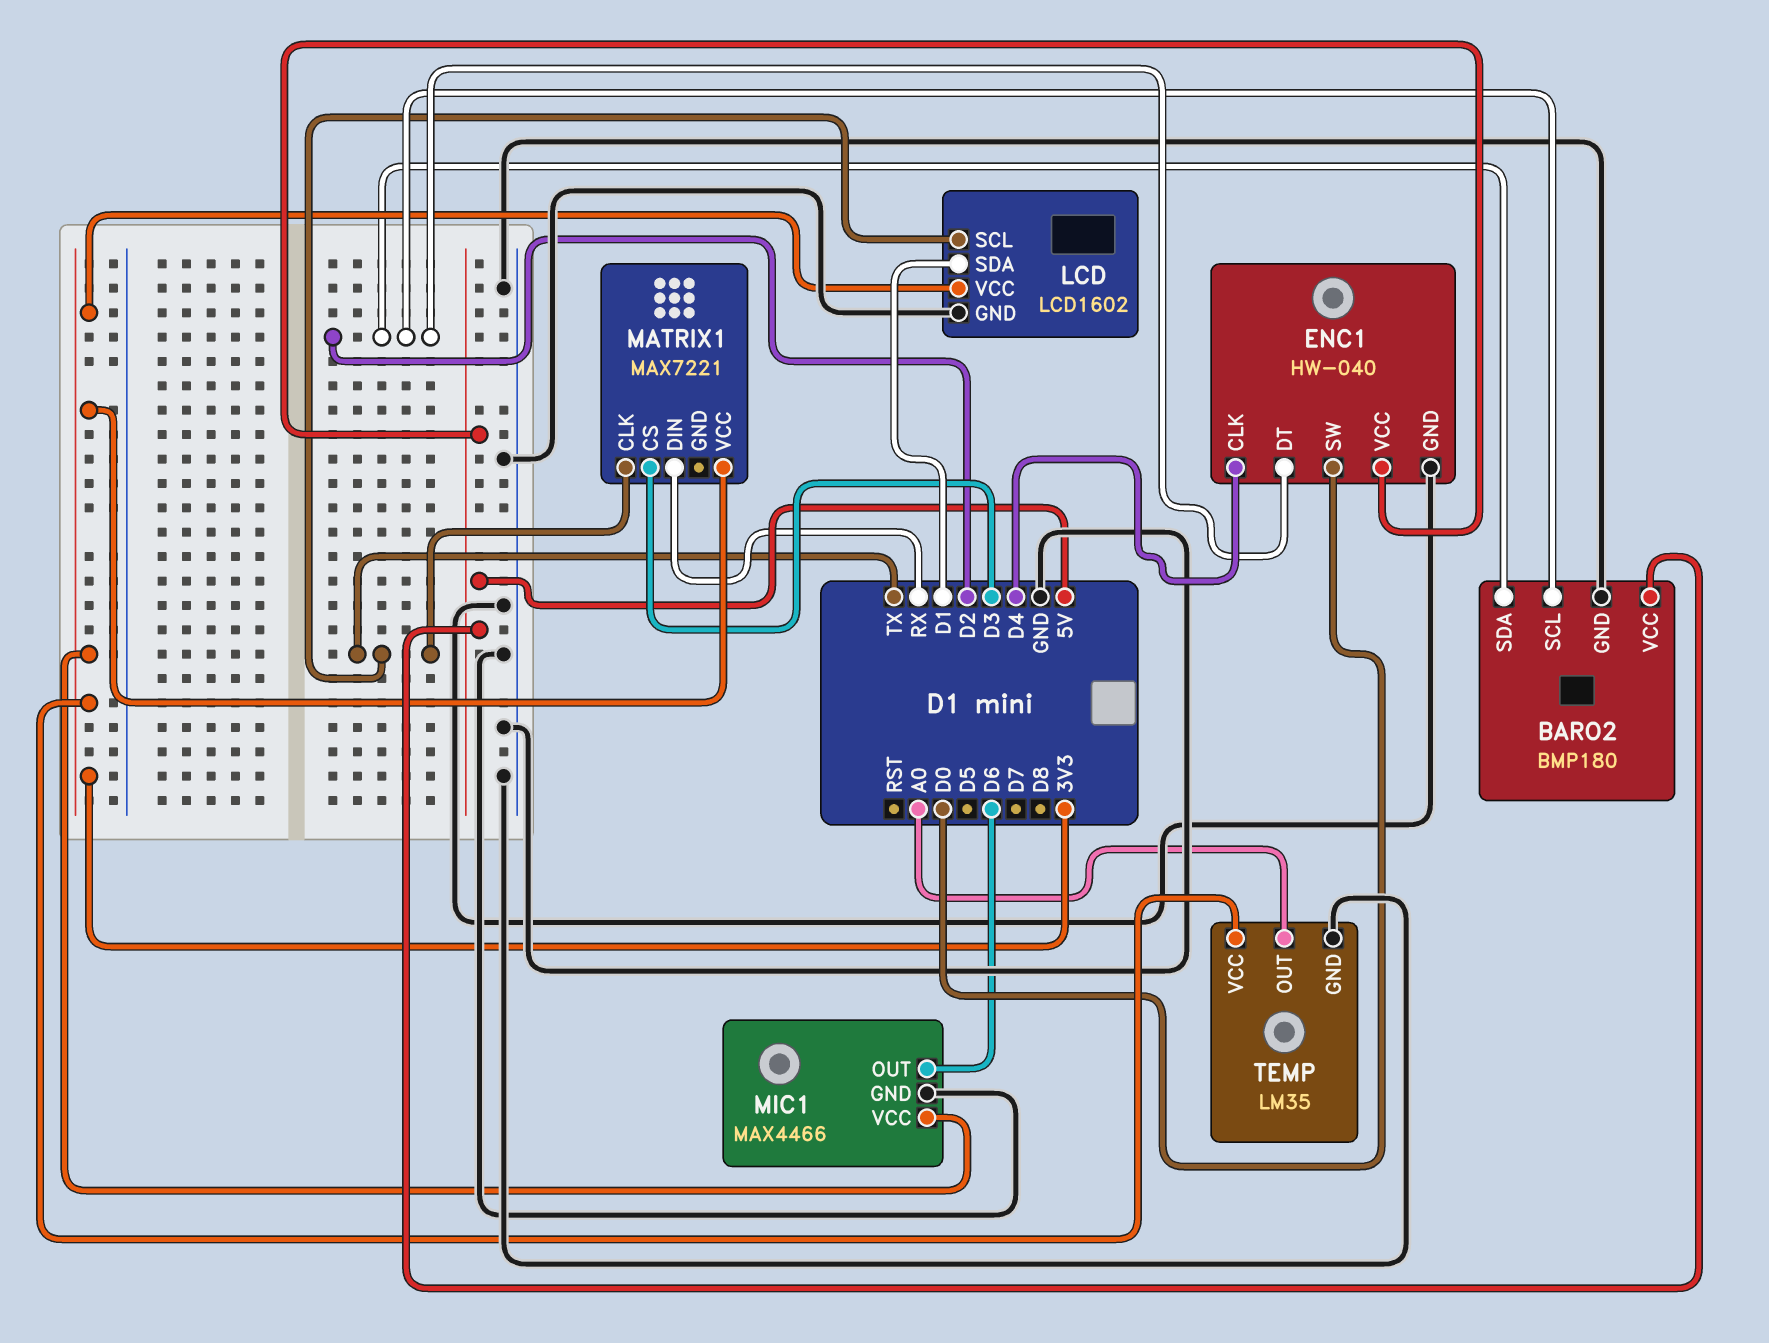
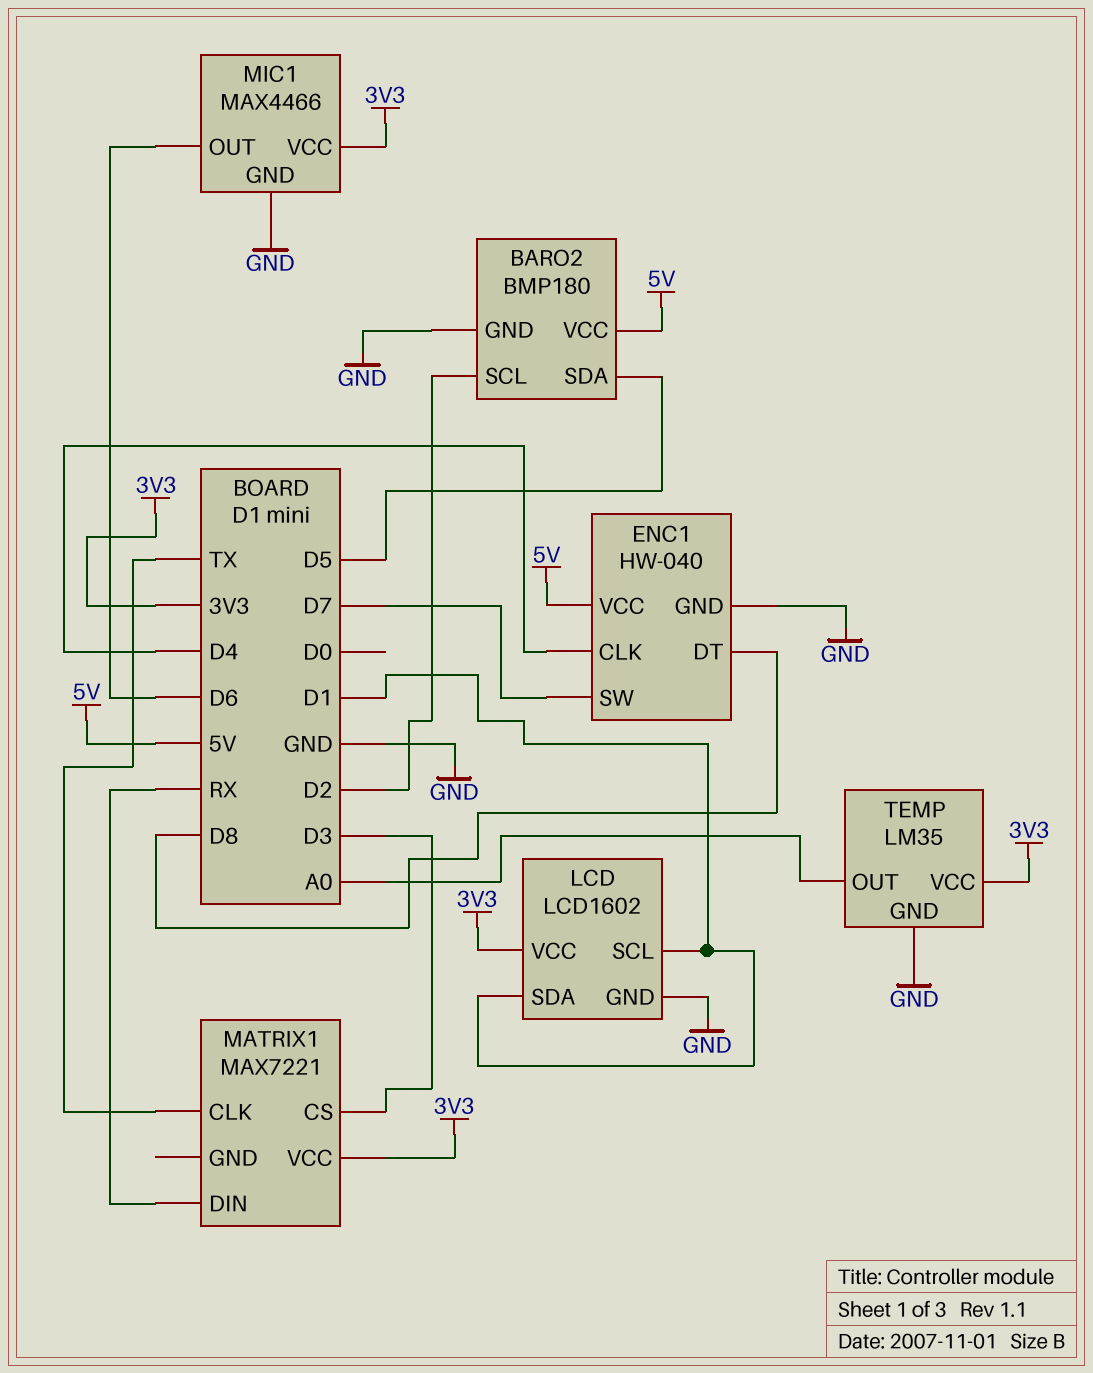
BARO2 pin SDA: D2 -> D5
ENC1 pin DT: D2 -> D8
ENC1 pin SW: D0 -> D7
LCD pin SCL: TX -> D1

